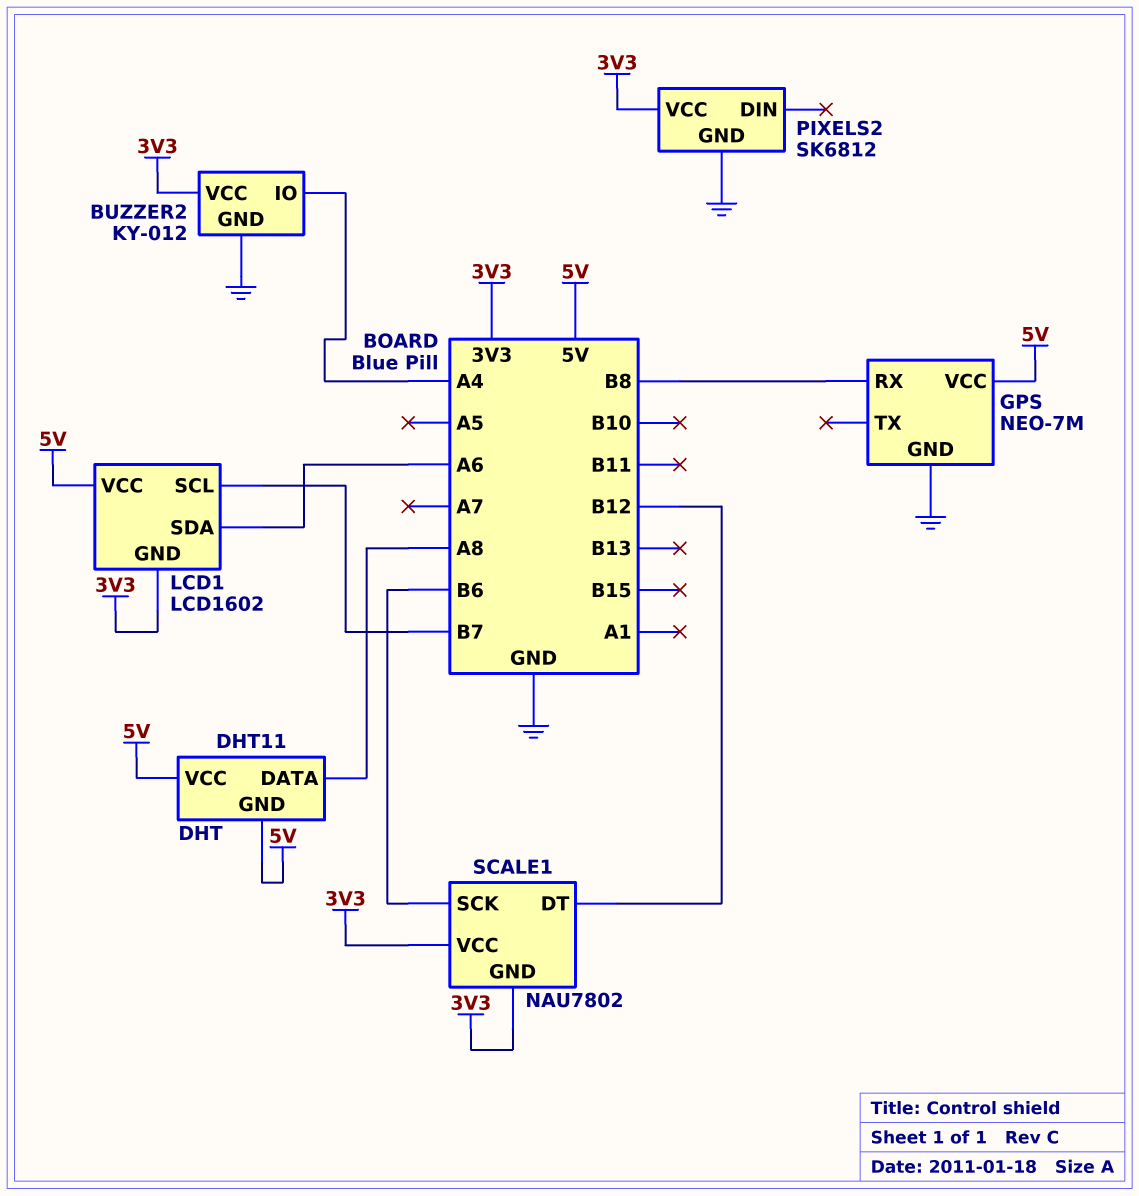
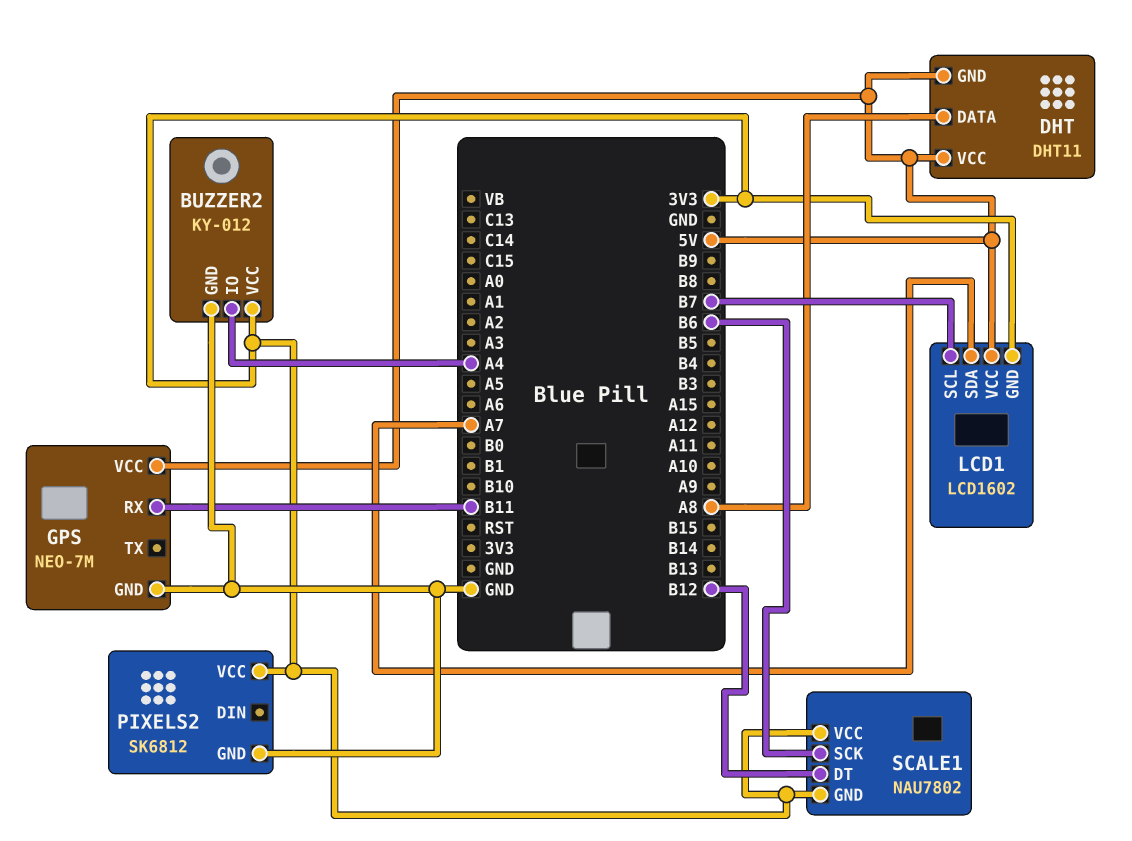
GPS pin RX: B8 -> B11
LCD1 pin SDA: A6 -> A7

